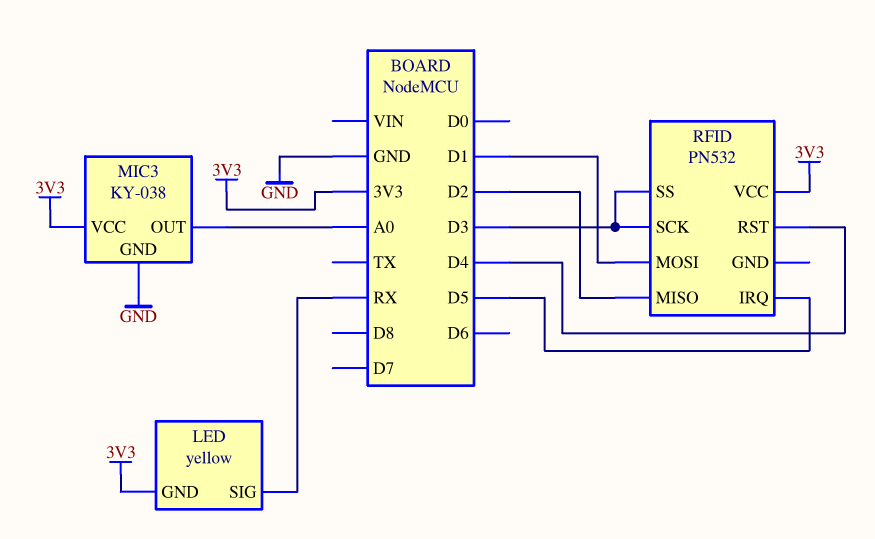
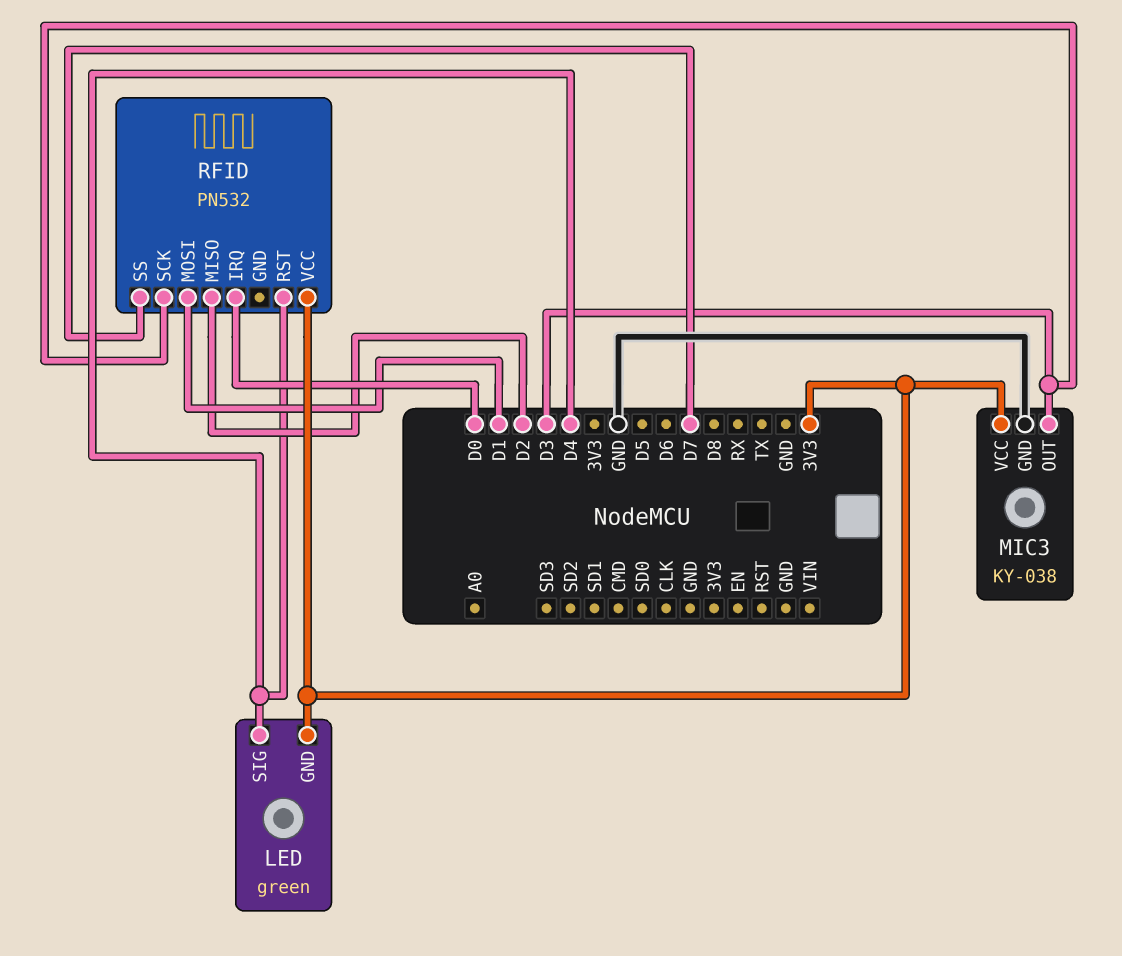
LED: yellow -> green
LED pin SIG: RX -> D4
MIC3 pin OUT: A0 -> D3
RFID pin IRQ: D5 -> D0
RFID pin SS: D3 -> D7

